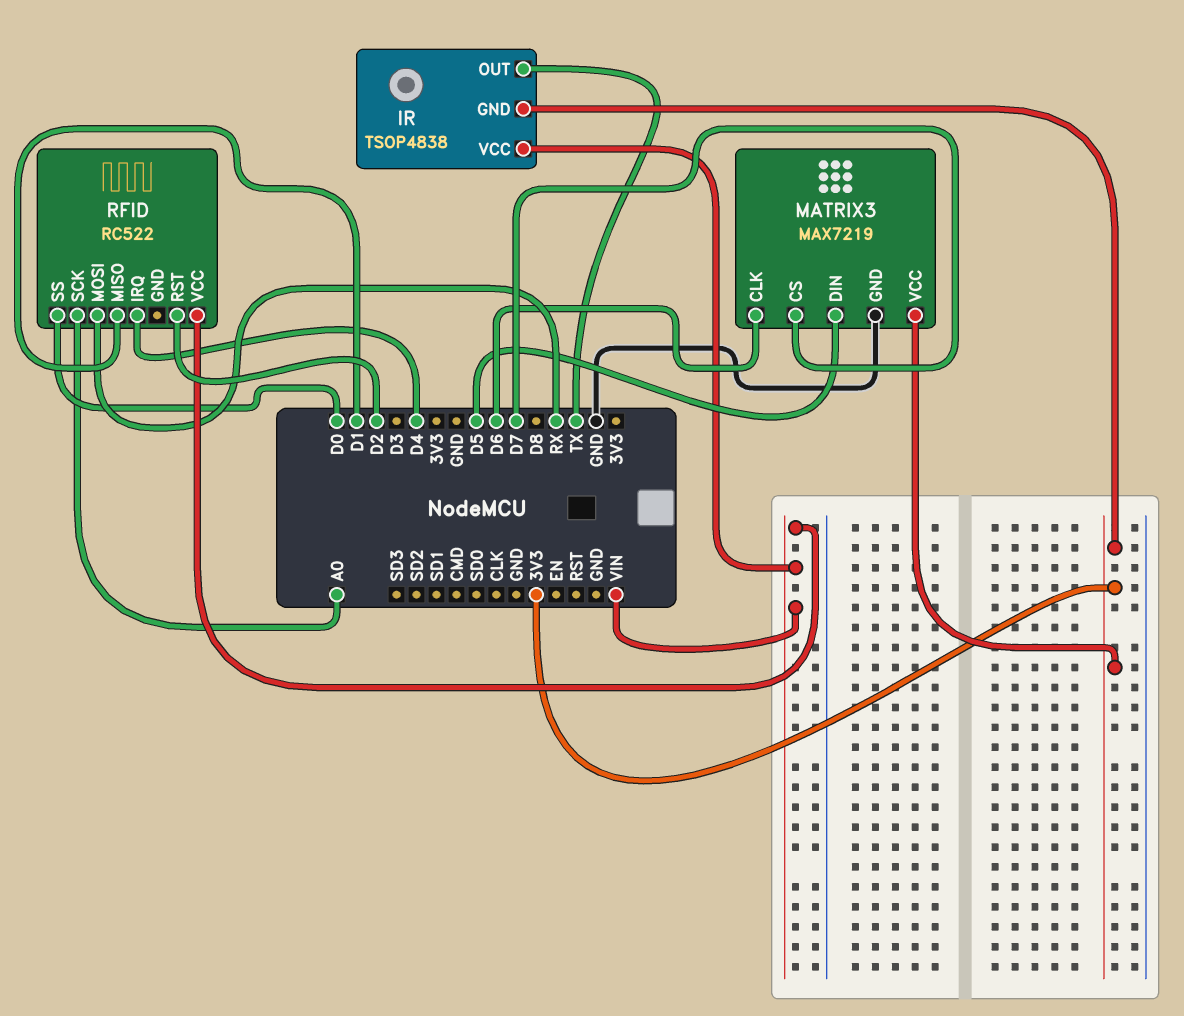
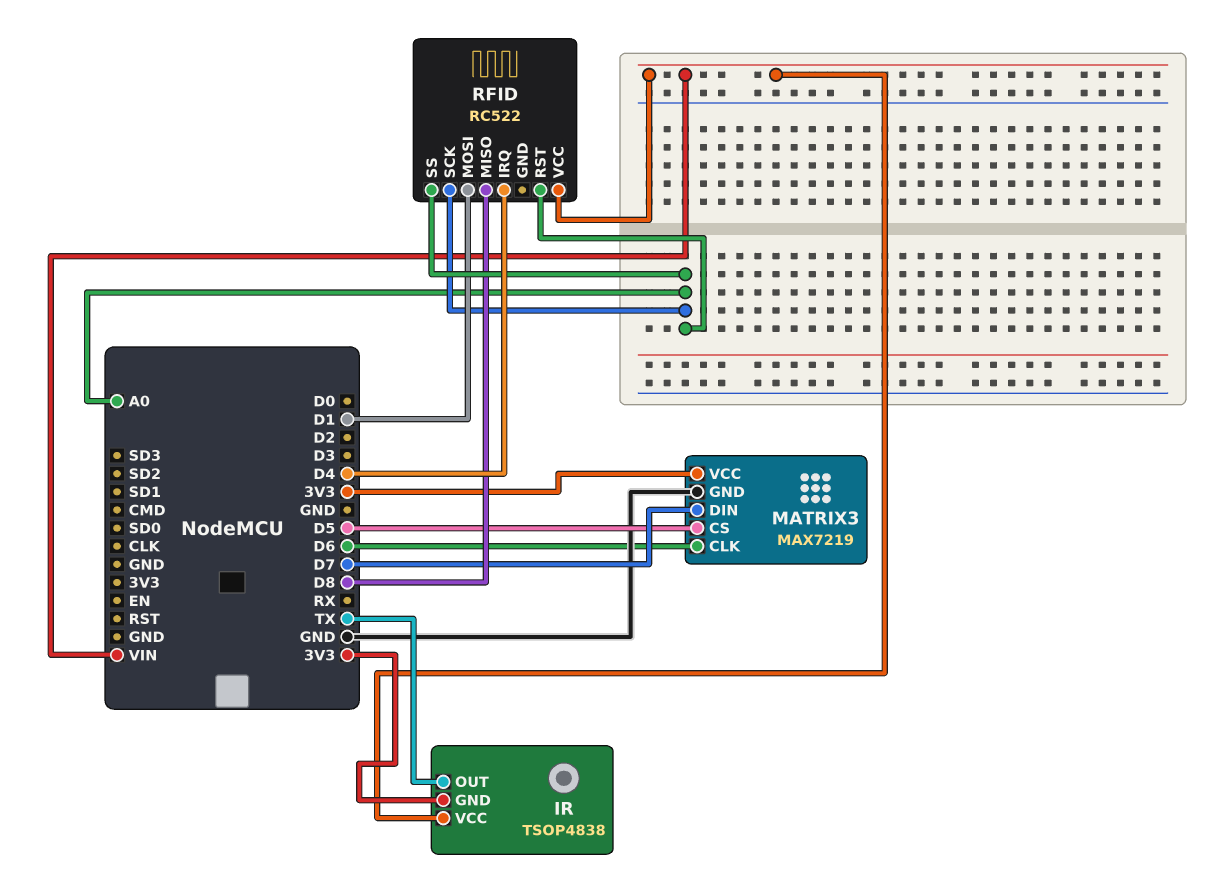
MATRIX3 pin CS: D7 -> D5
MATRIX3 pin DIN: D5 -> D7
RFID pin MISO: D1 -> D8
RFID pin MOSI: RX -> D1
RFID pin RST: D2 -> A0
RFID pin SS: D0 -> A0

